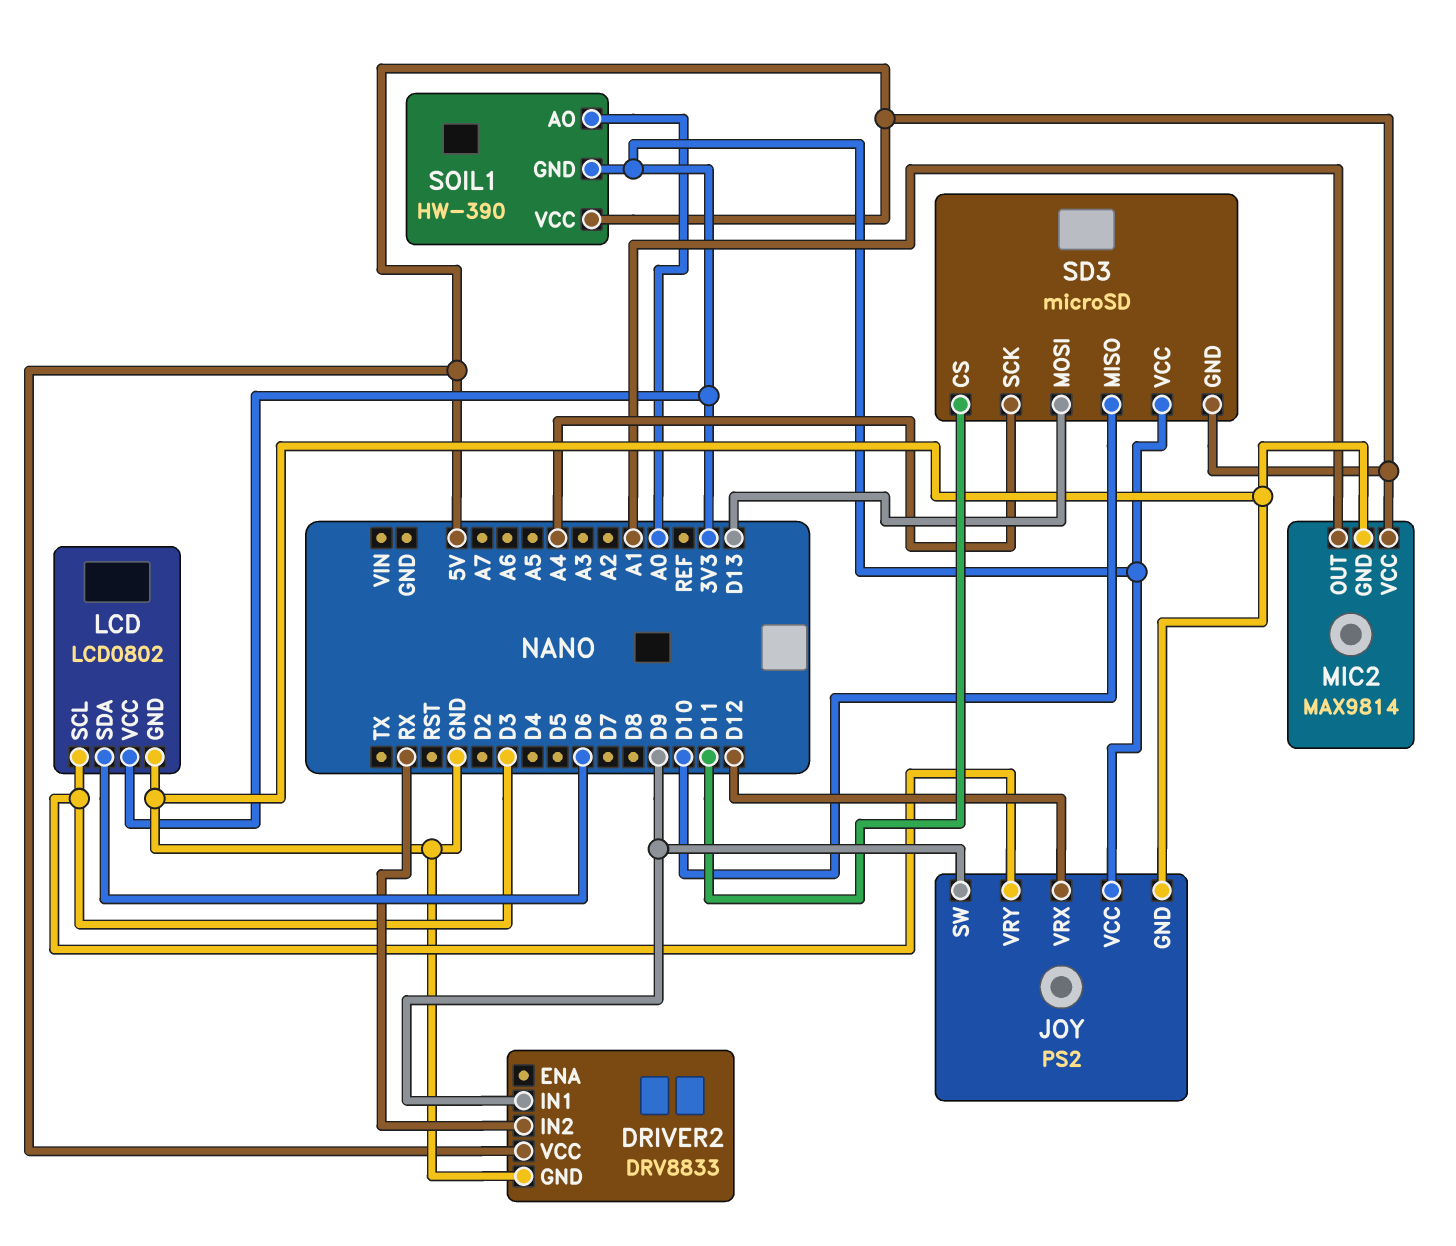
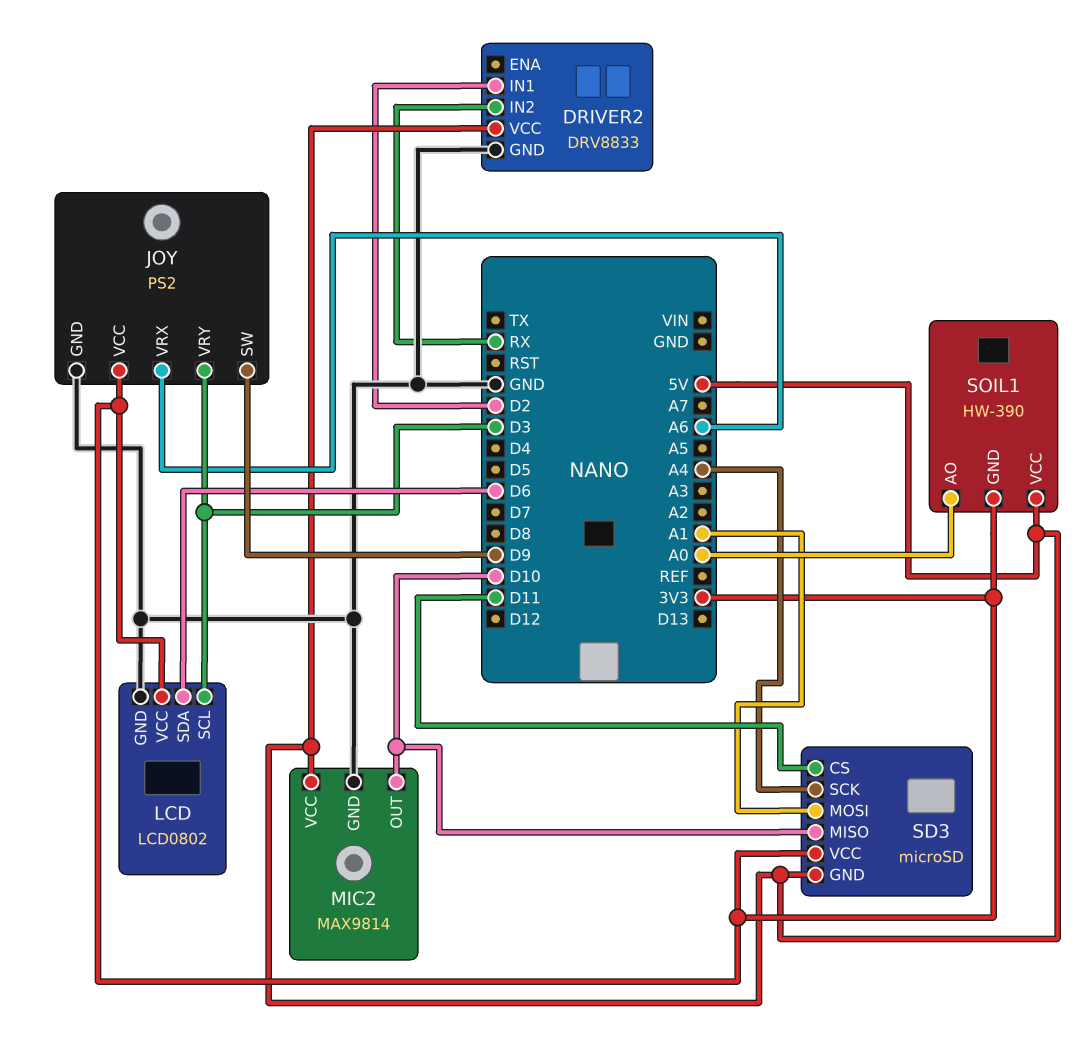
DRIVER2 pin IN1: D9 -> D2
JOY pin VRX: D12 -> A6
MIC2 pin OUT: A1 -> D10
SD3 pin MOSI: D13 -> A1

